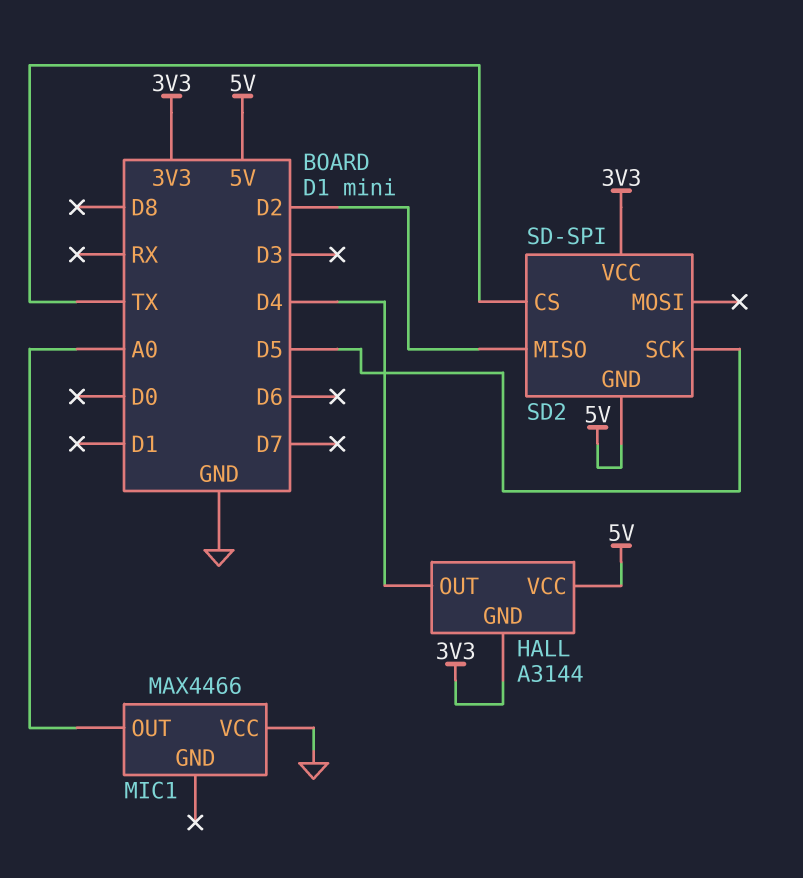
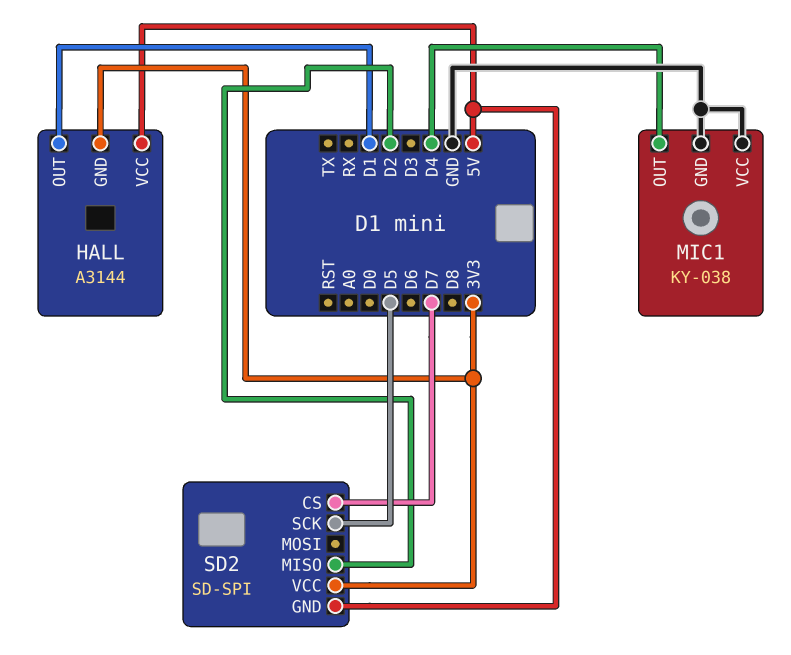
HALL pin OUT: D4 -> D1
MIC1: MAX4466 -> KY-038
MIC1 pin GND: none -> GND
MIC1 pin OUT: A0 -> D4
SD2 pin CS: TX -> D7

